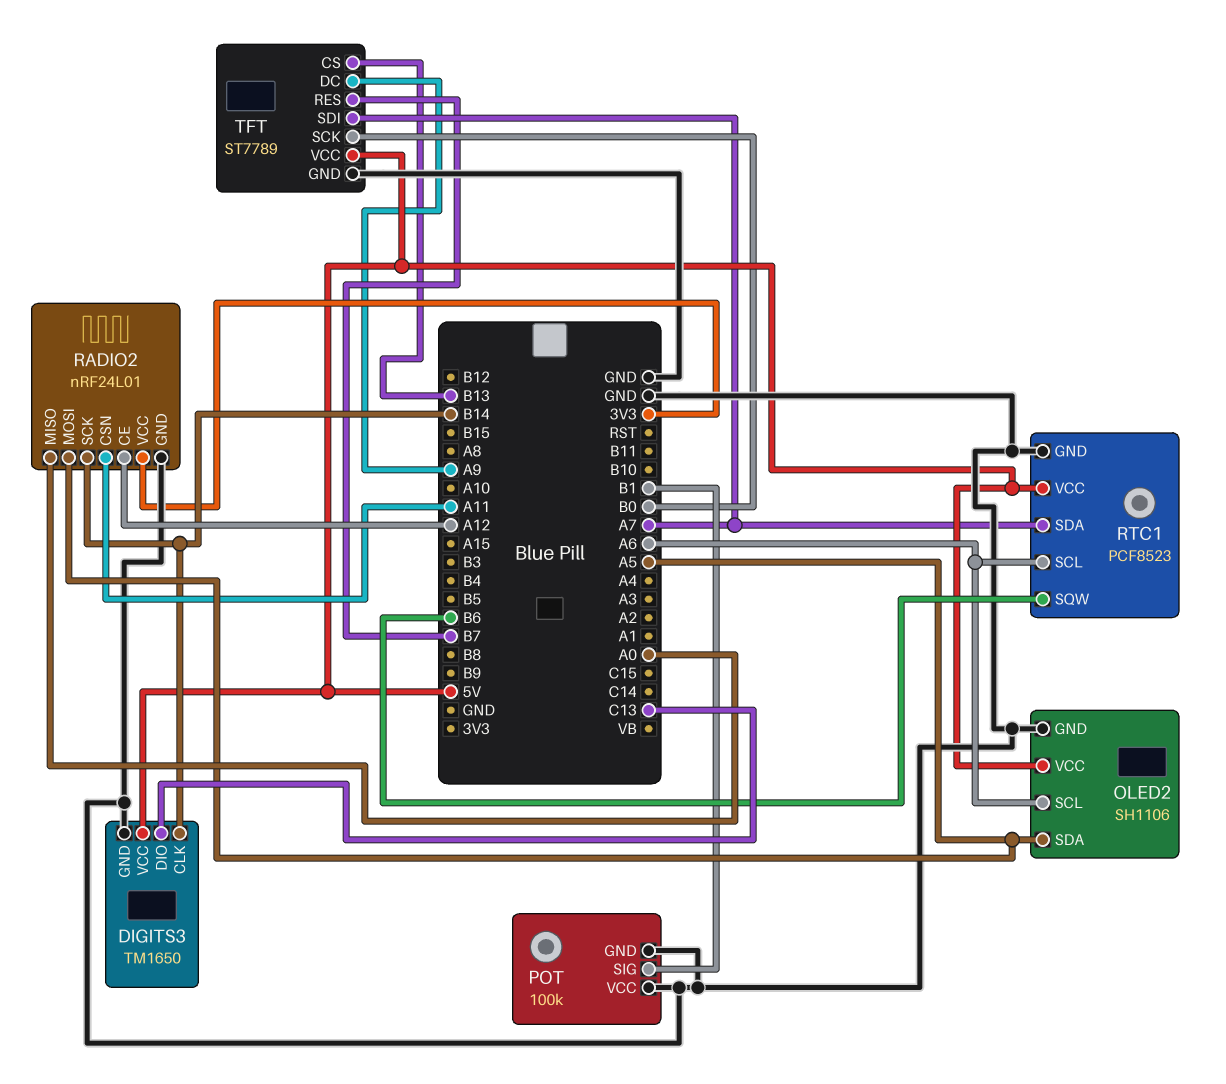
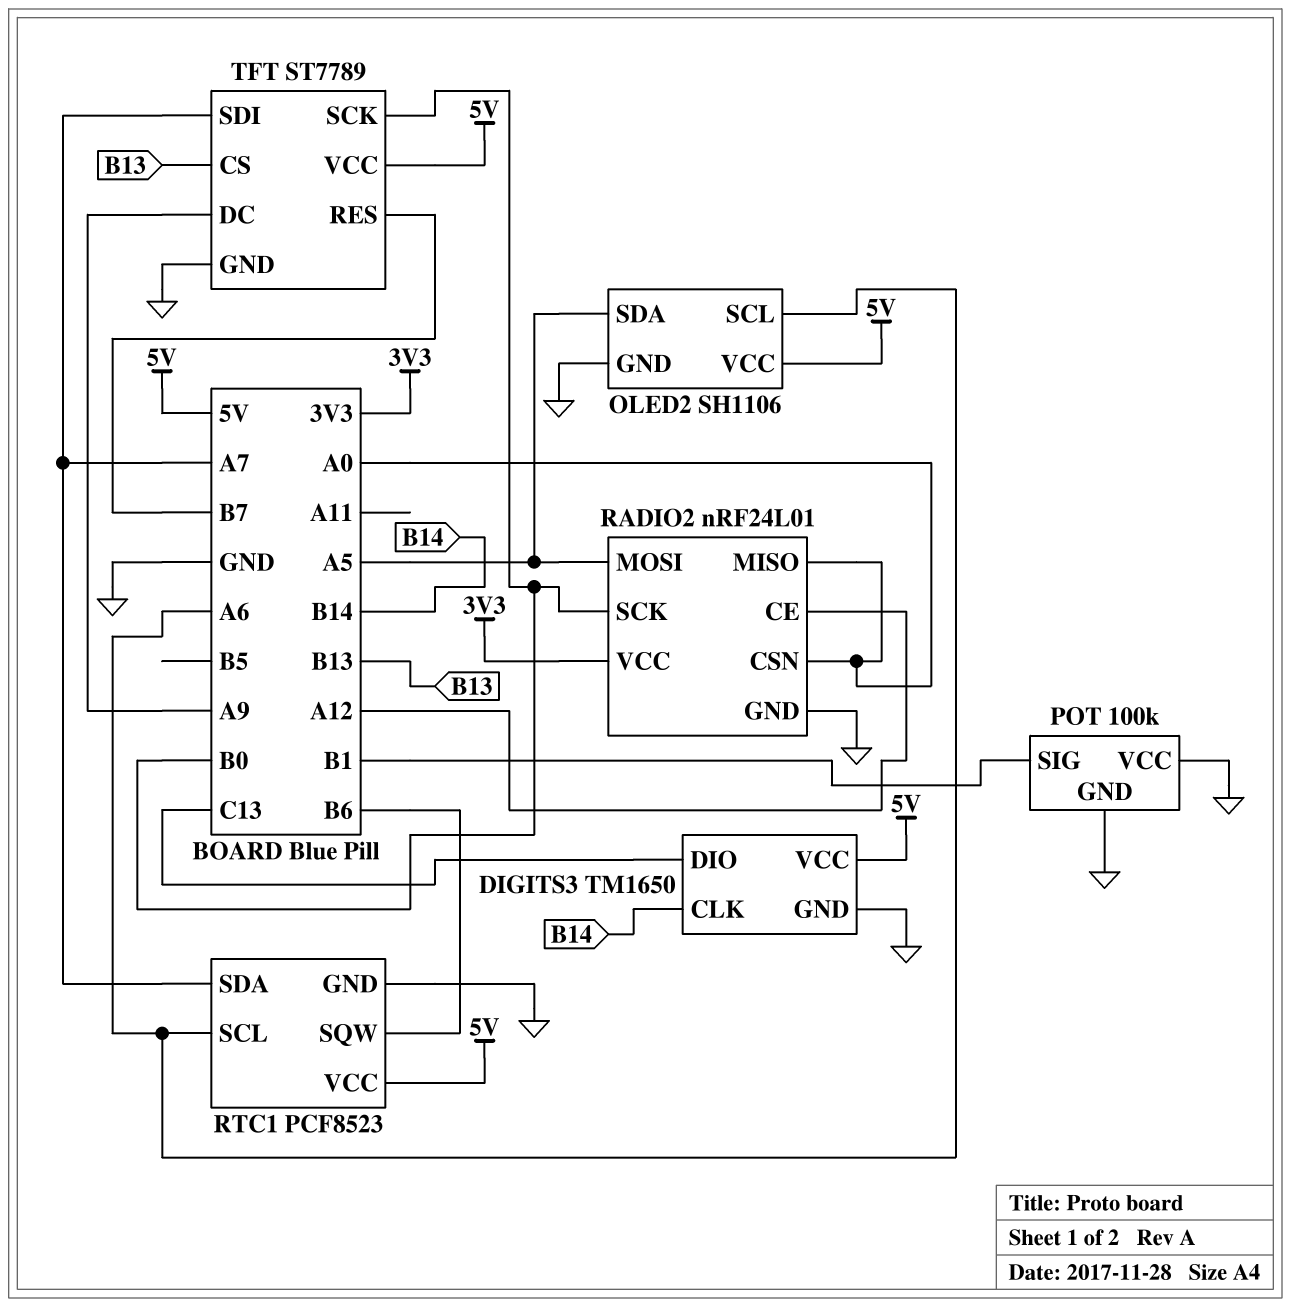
RADIO2 pin CSN: A11 -> A0
RADIO2 pin SCK: B14 -> B0

